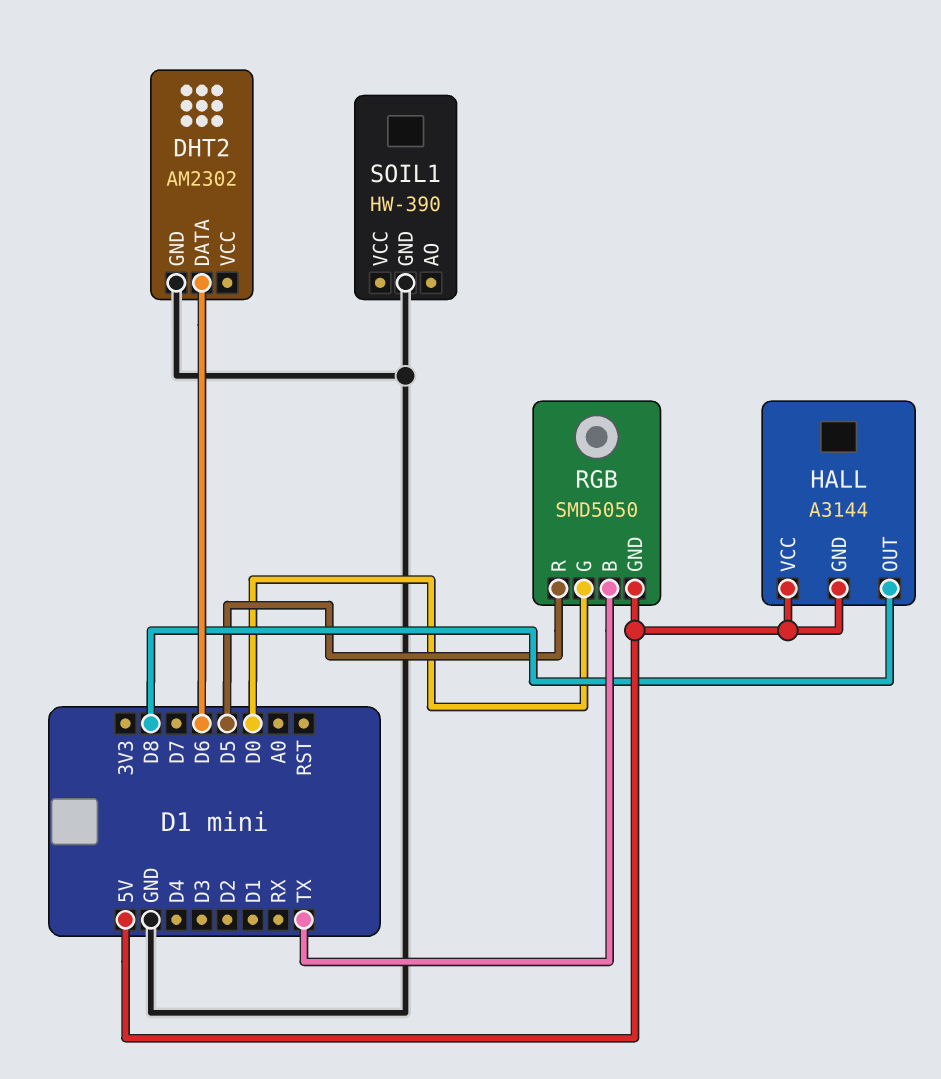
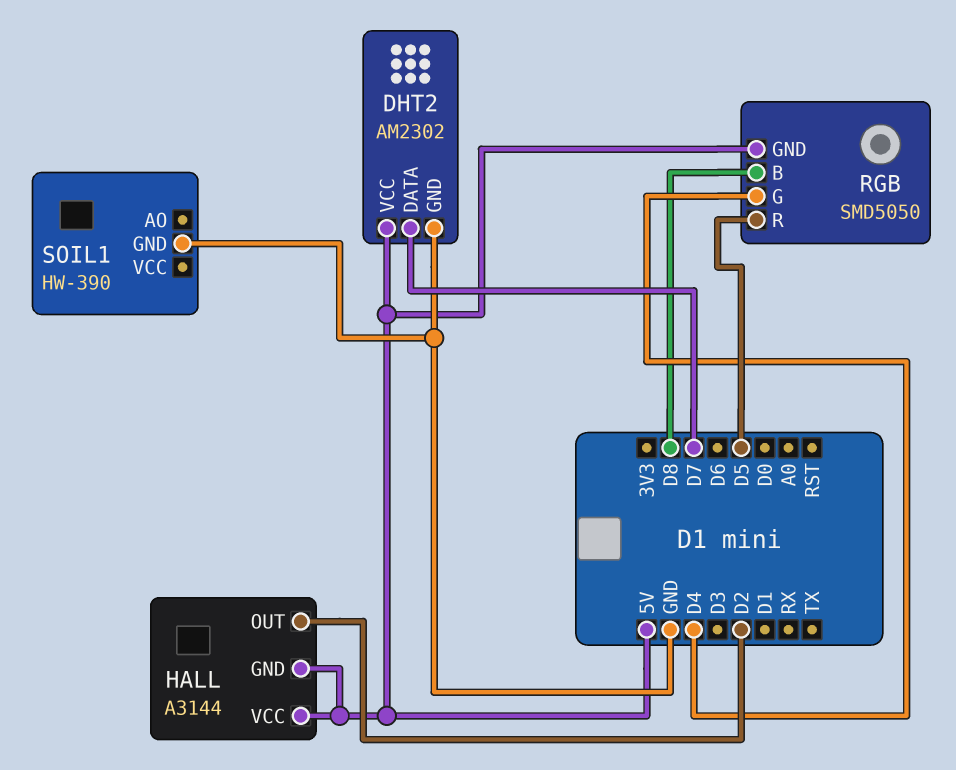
DHT2 pin DATA: D6 -> D7
DHT2 pin VCC: none -> 5V
HALL pin OUT: D8 -> D2
RGB pin B: TX -> D8
RGB pin G: D0 -> D4

